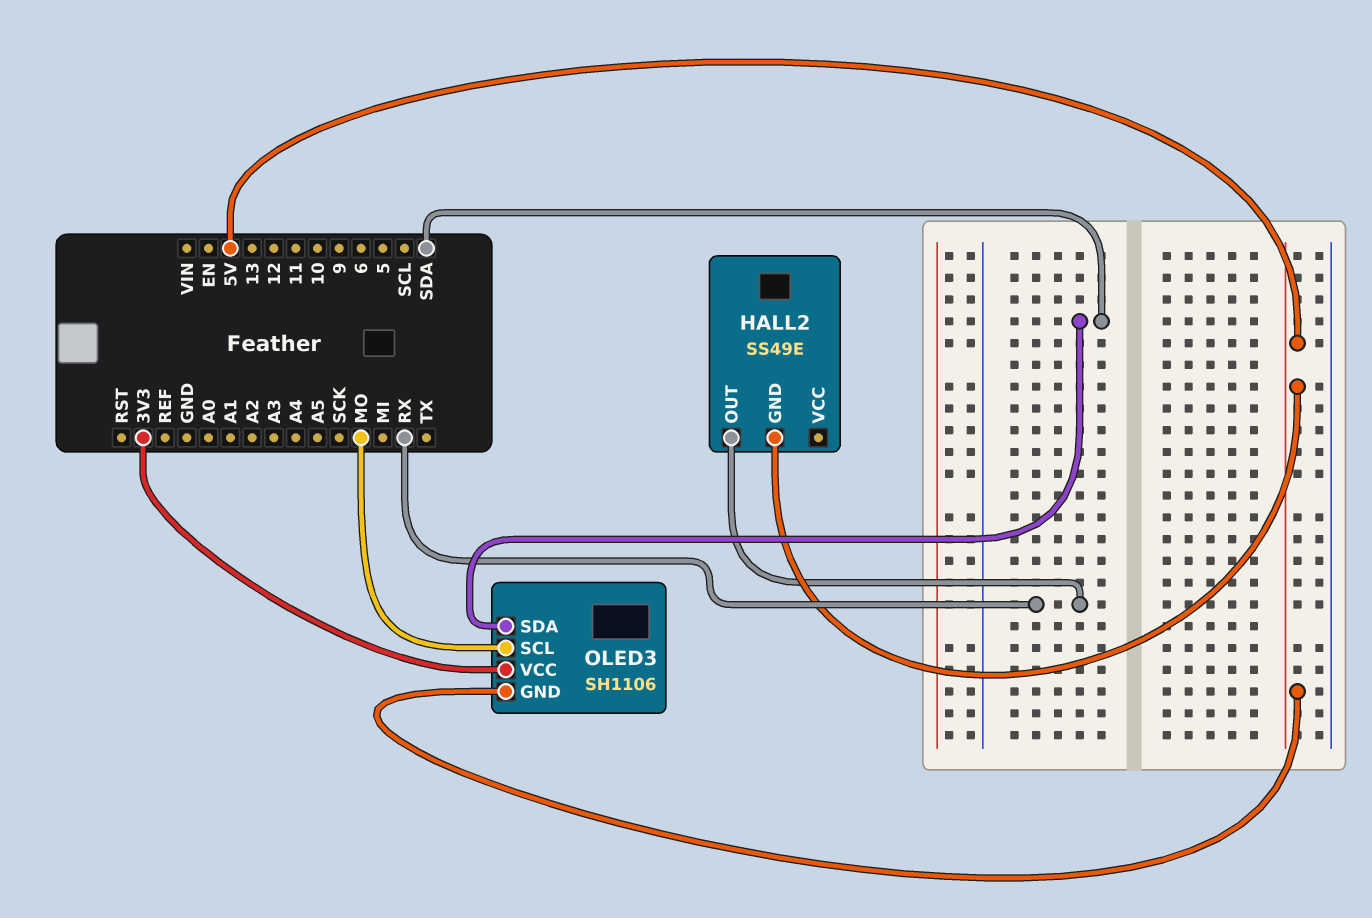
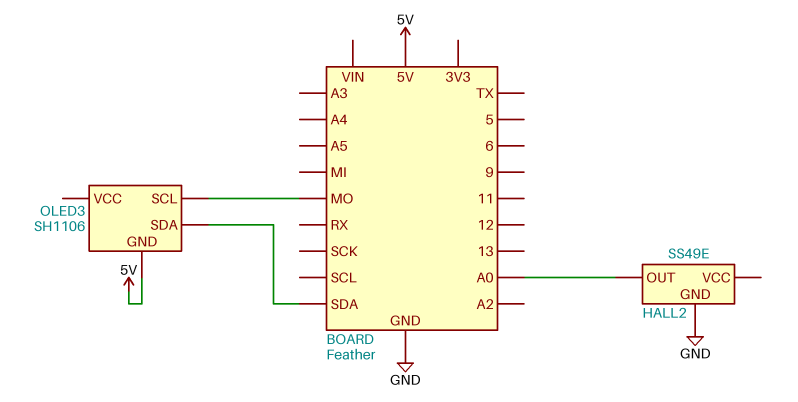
HALL2 pin GND: 5V -> GND
HALL2 pin OUT: RX -> A0
OLED3 pin VCC: 3V3 -> none

